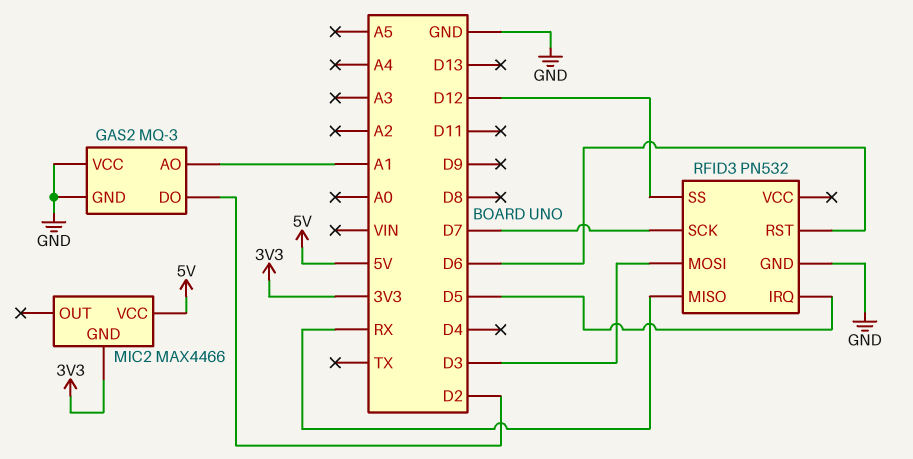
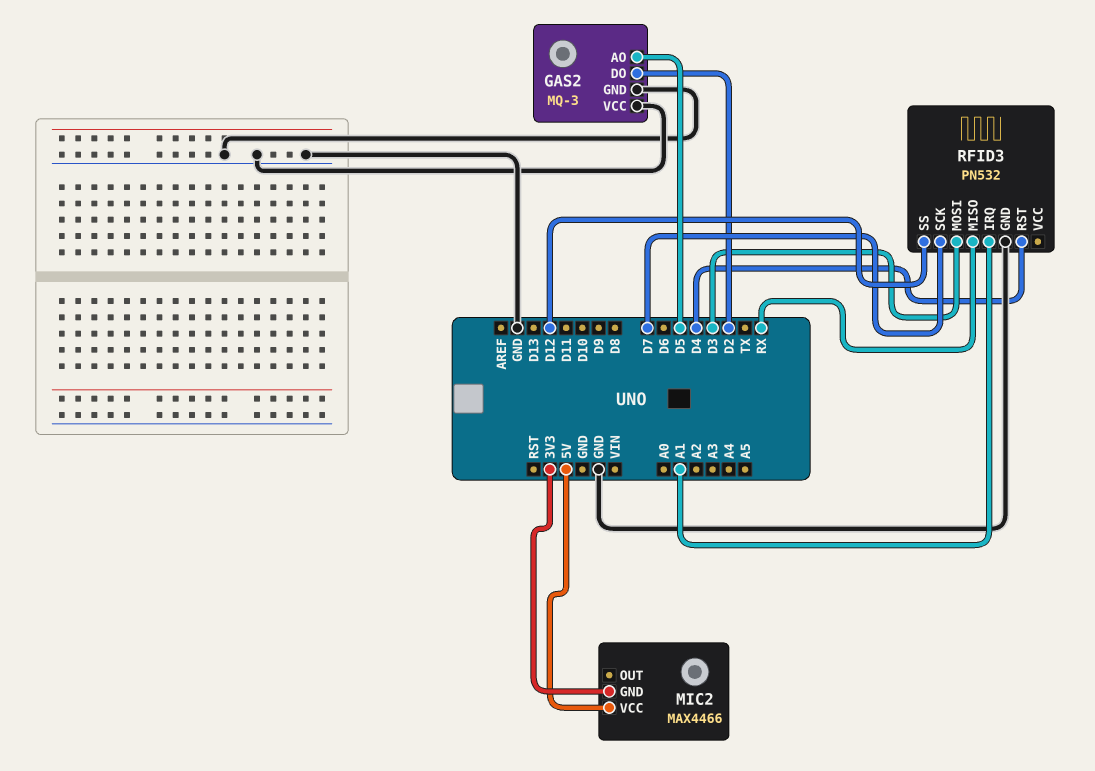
GAS2 pin AO: A1 -> D5
RFID3 pin IRQ: D5 -> A1
RFID3 pin RST: D6 -> D4

